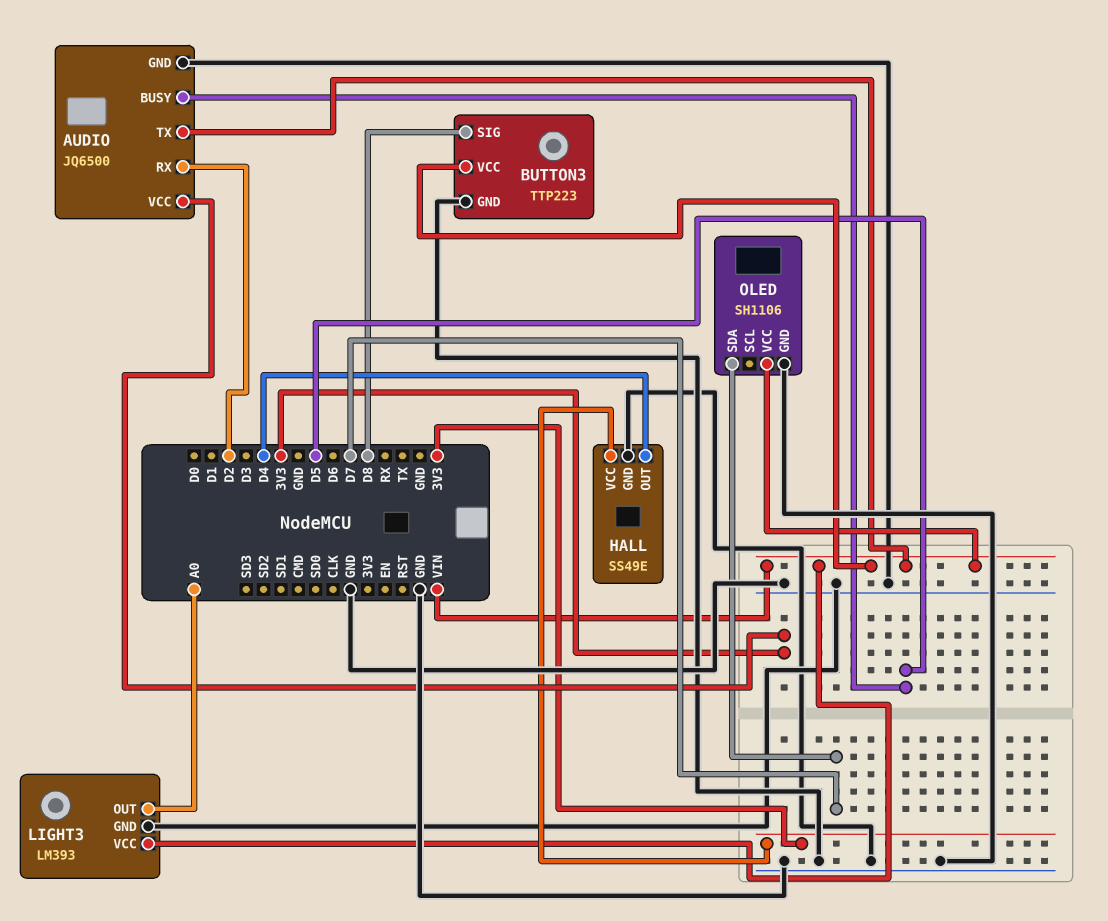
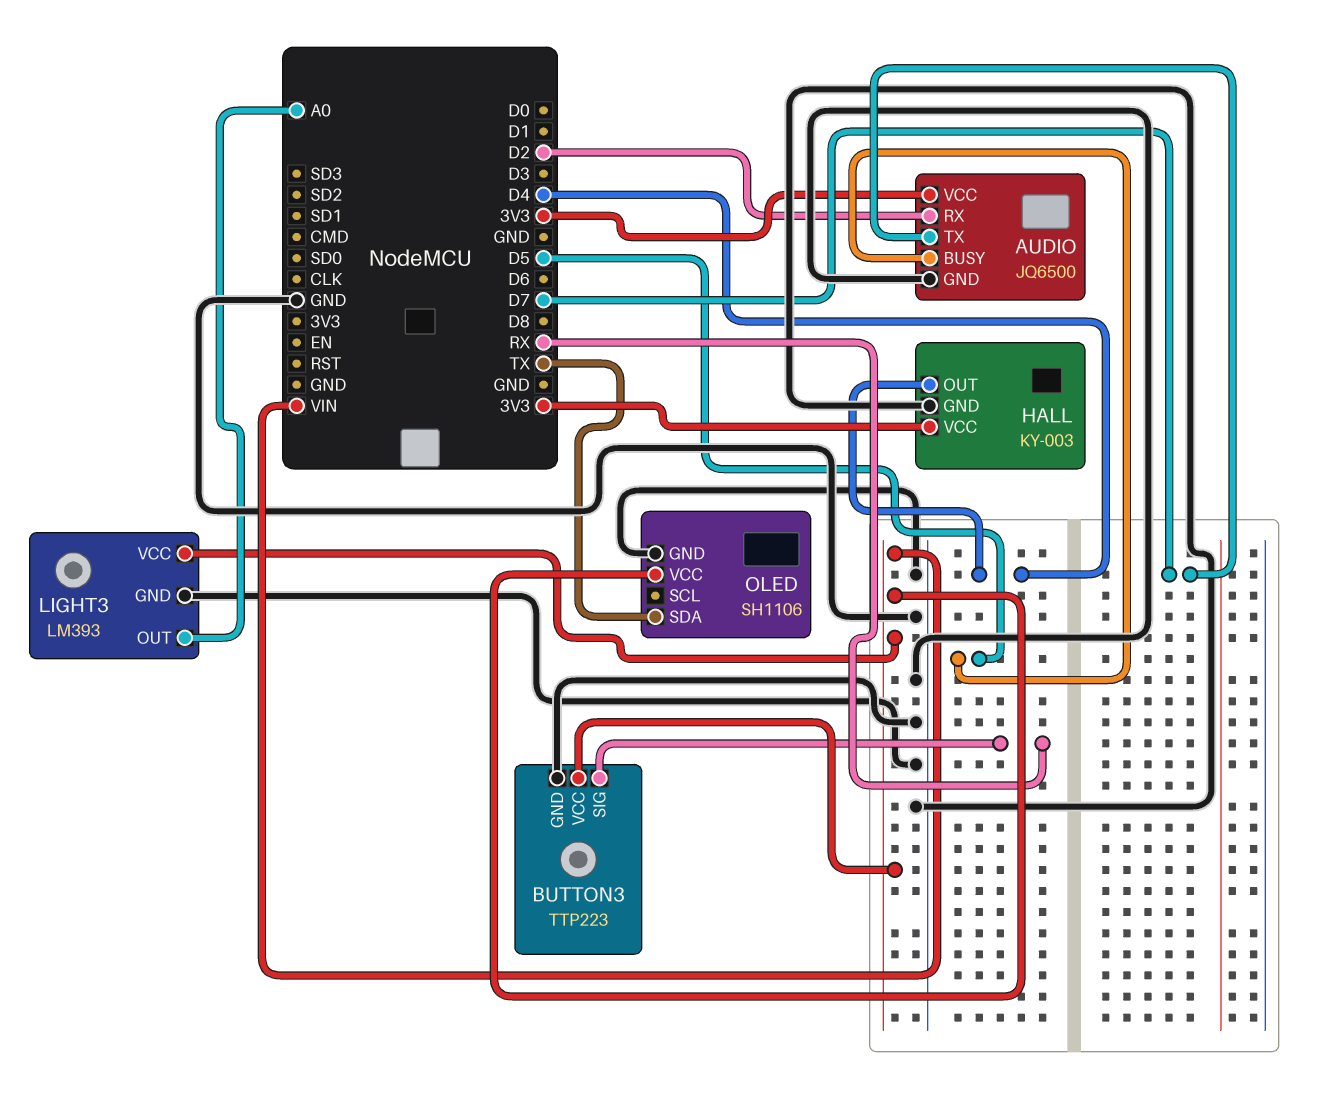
AUDIO pin TX: VIN -> D7
BUTTON3 pin SIG: D8 -> RX
HALL: SS49E -> KY-003
OLED pin SDA: D7 -> TX

